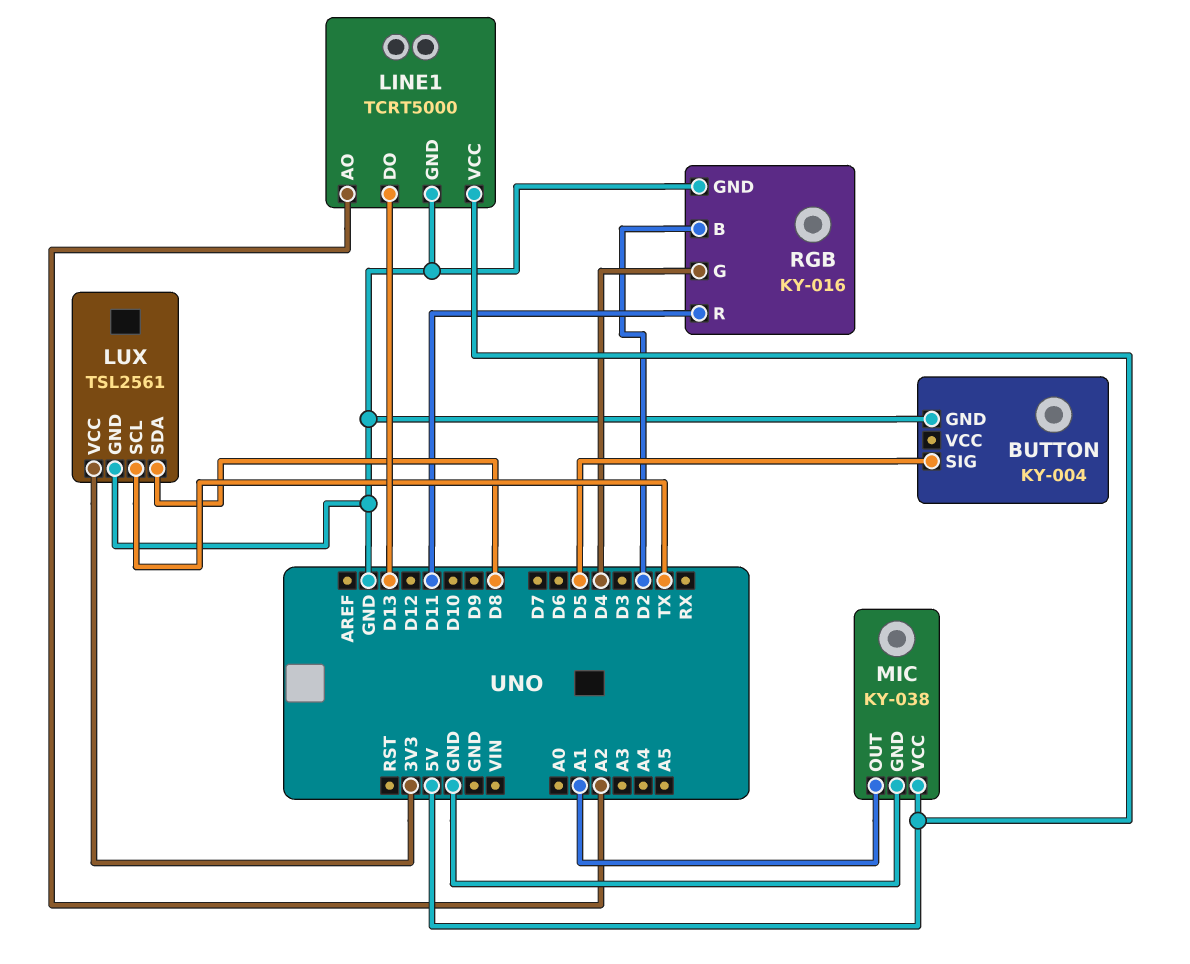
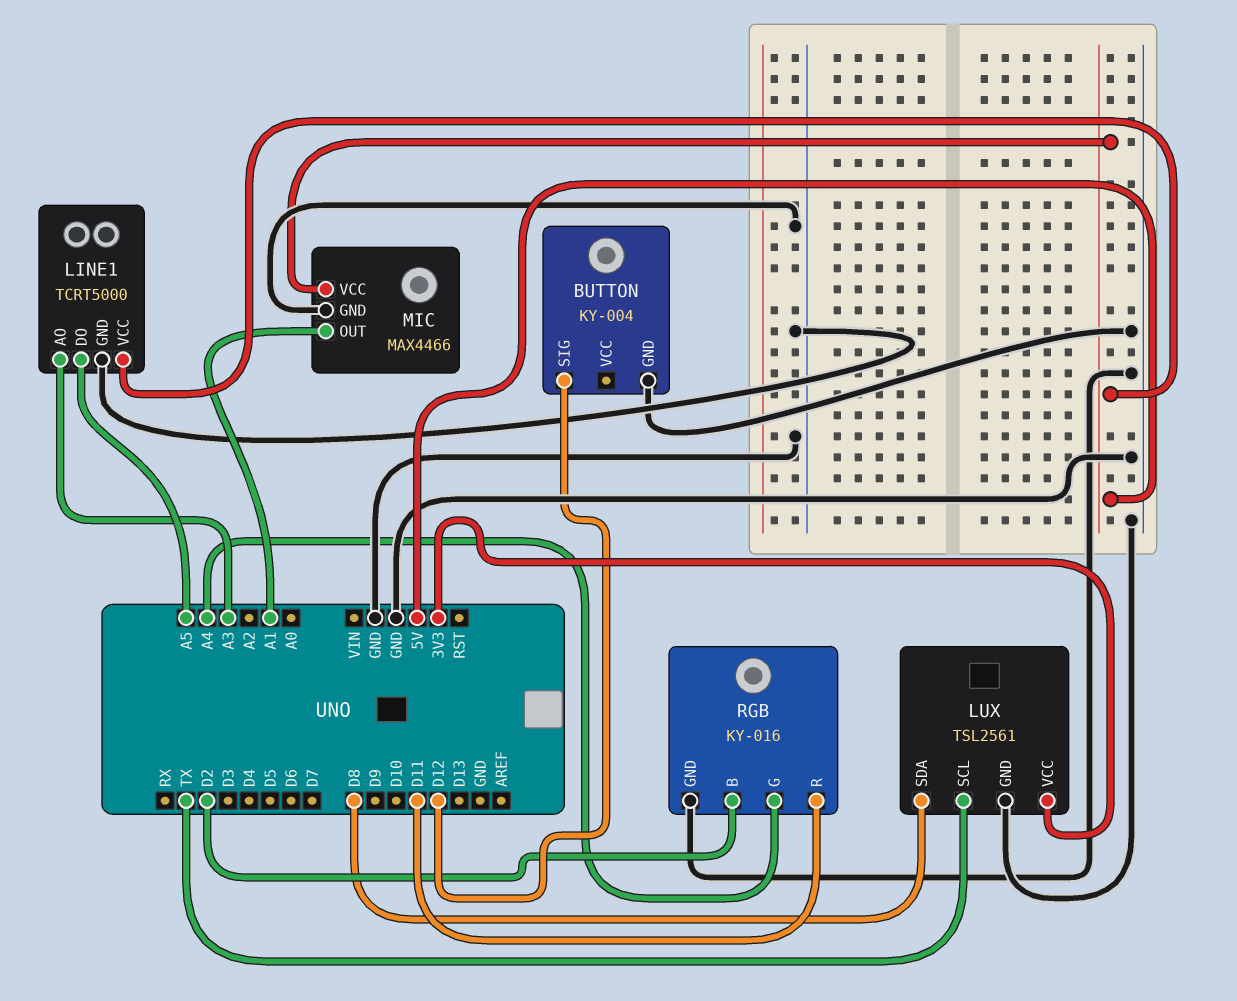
BUTTON pin SIG: D5 -> D12
LINE1 pin AO: A2 -> A3
LINE1 pin DO: D13 -> A5
MIC: KY-038 -> MAX4466
RGB pin G: D4 -> A4

